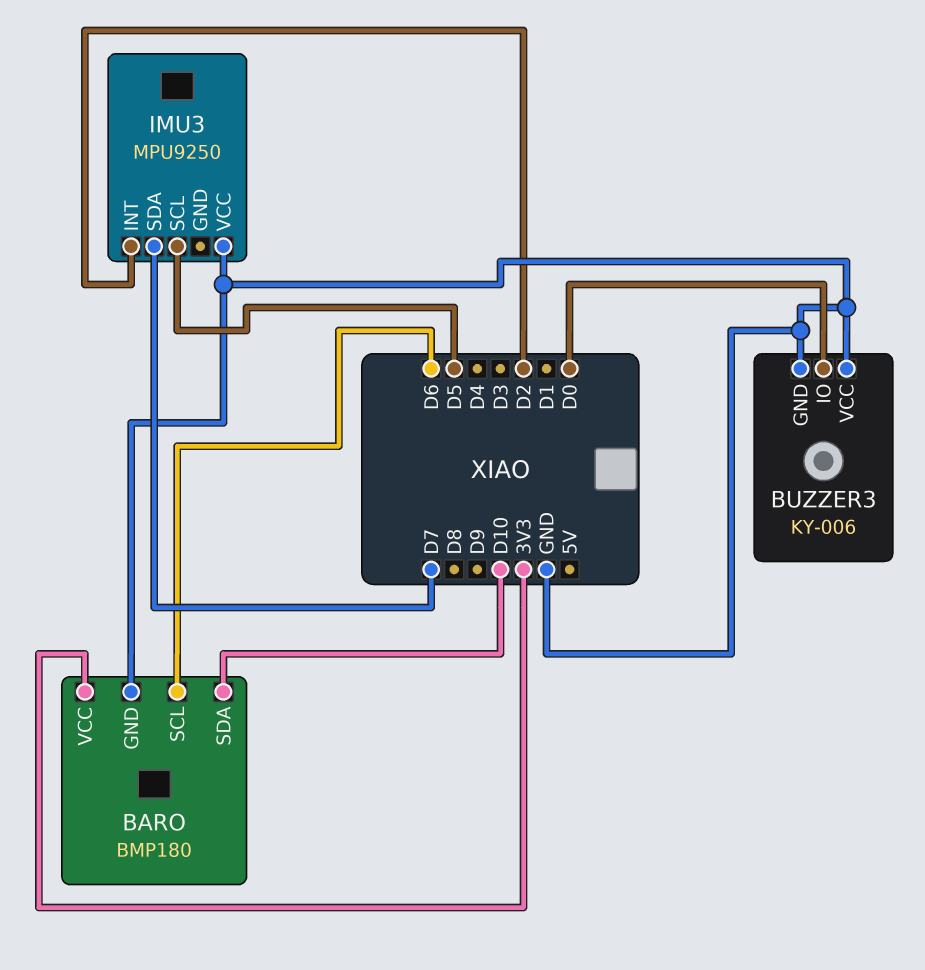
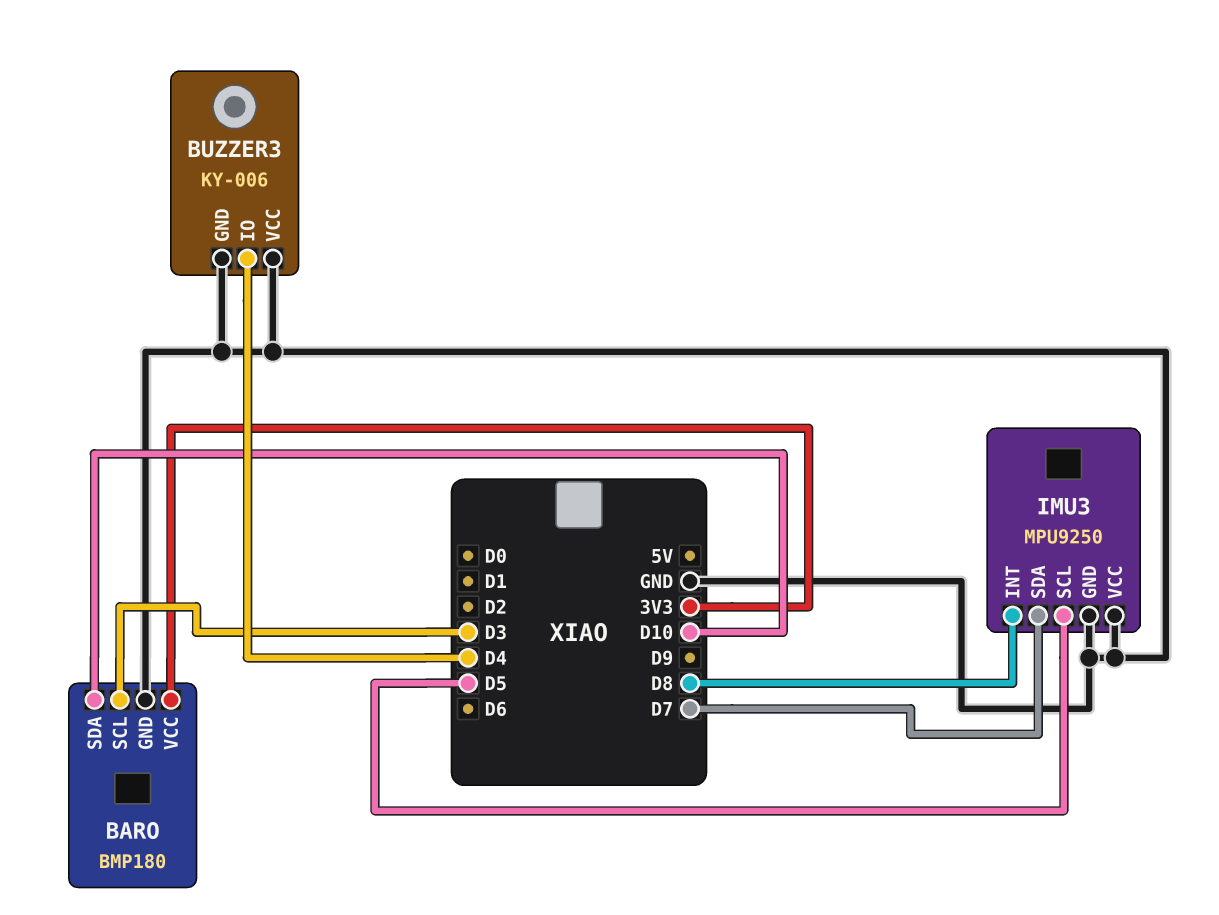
BARO pin SCL: D6 -> D3
BUZZER3 pin IO: D0 -> D4
IMU3 pin GND: none -> GND
IMU3 pin INT: D2 -> D8

